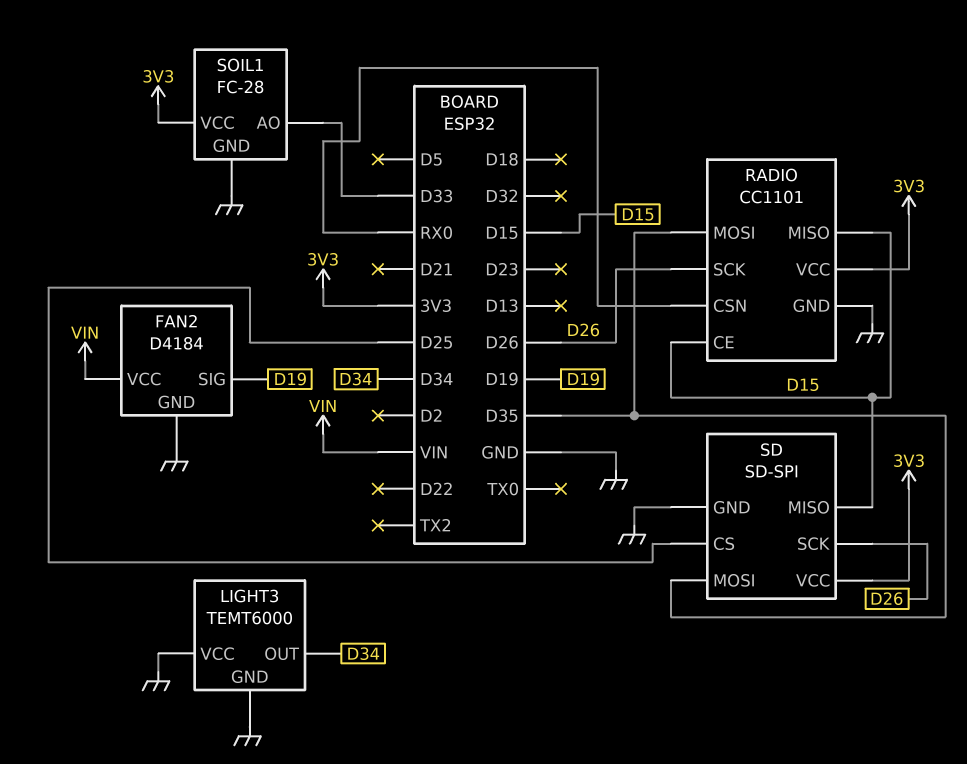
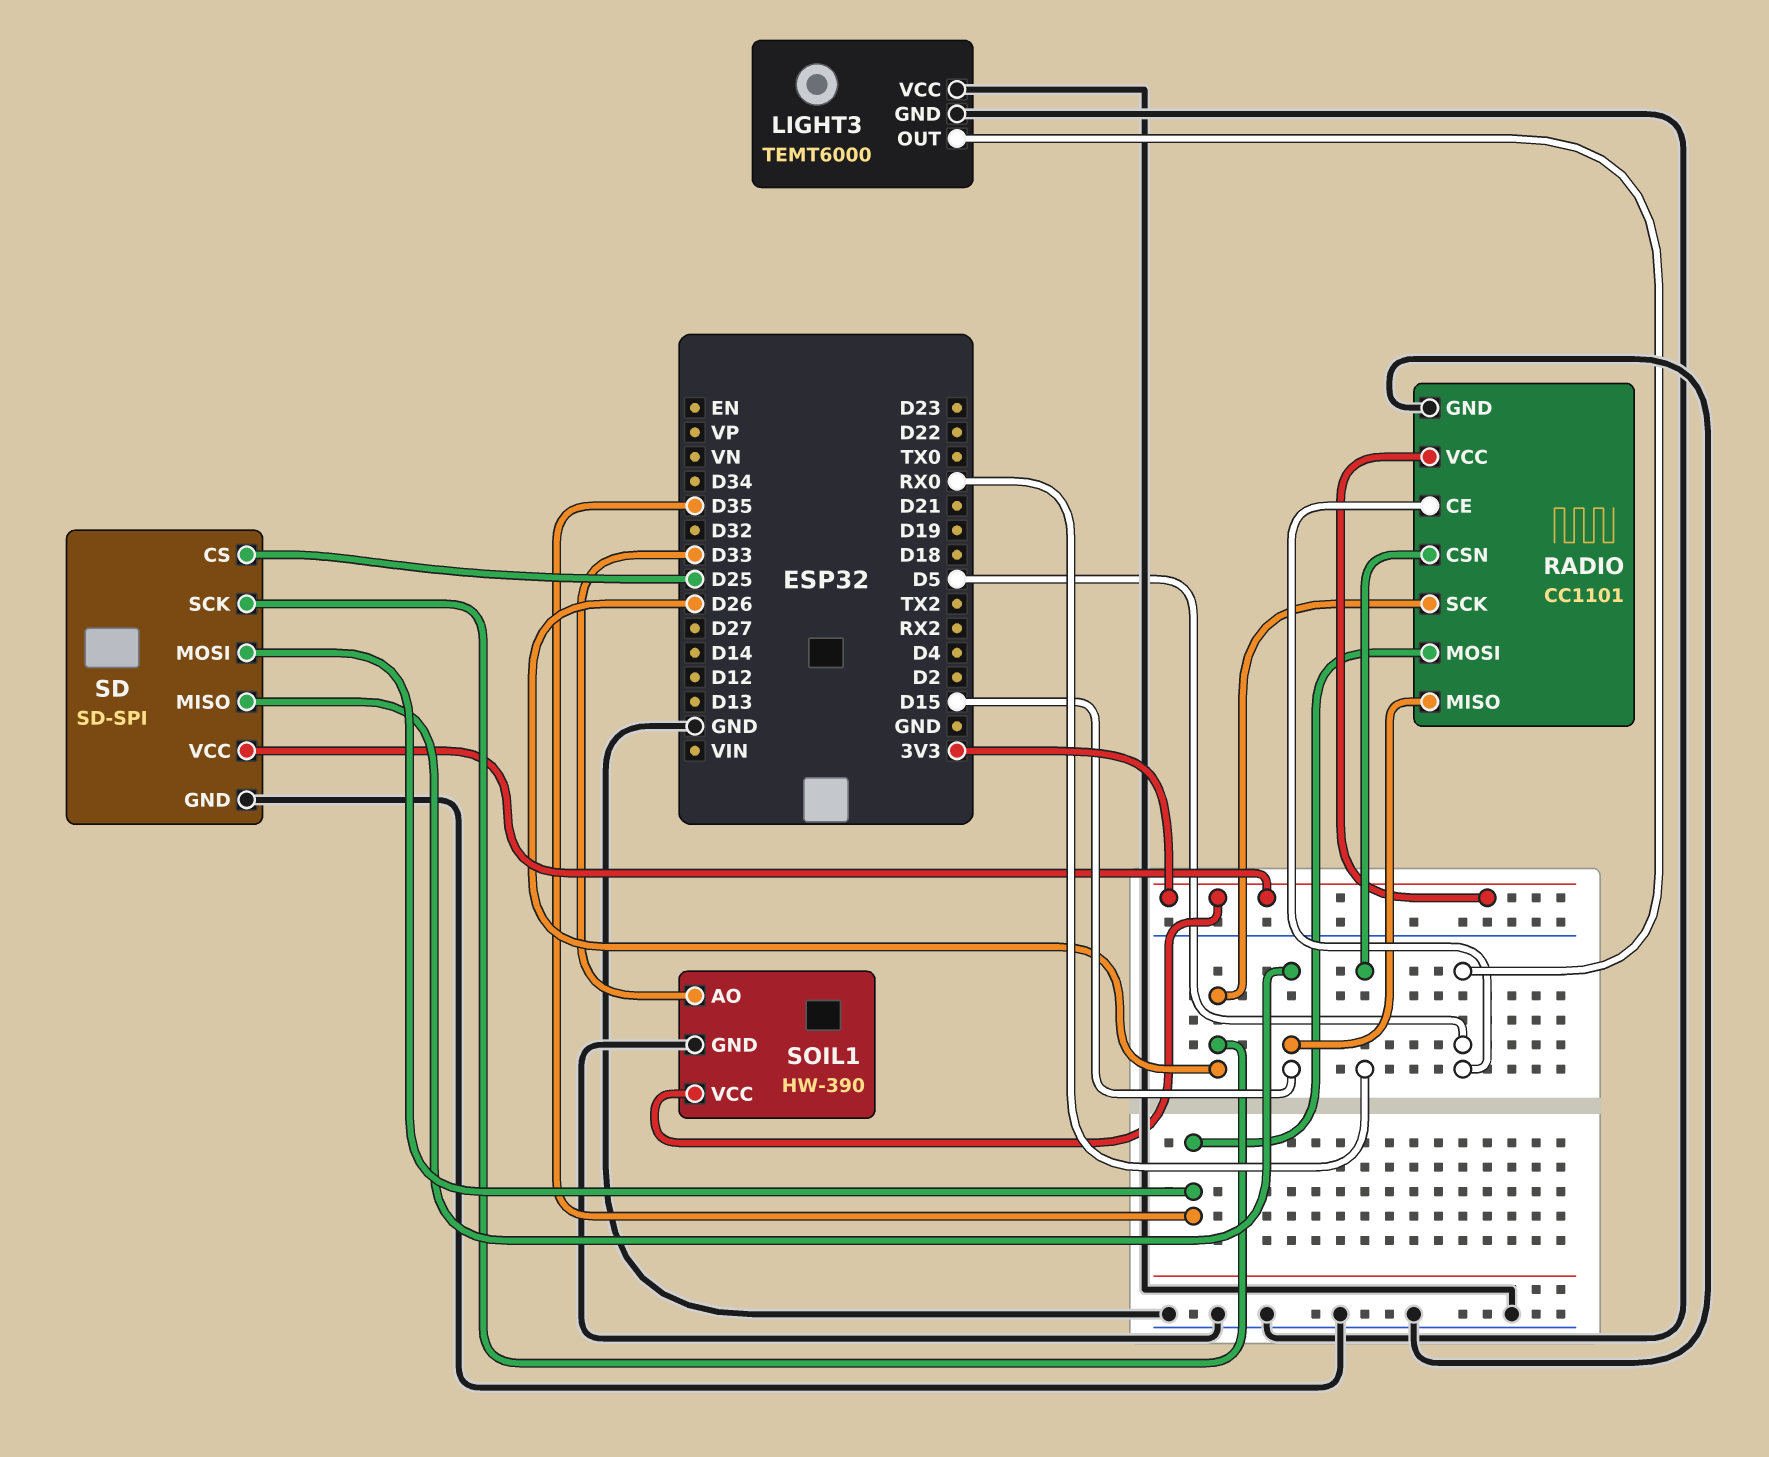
FAN2: D4184 -> none
FAN2 pin GND: GND -> none
FAN2 pin SIG: D19 -> none
FAN2 pin VCC: VIN -> none
LIGHT3 pin OUT: D34 -> D5
RADIO pin CE: D15 -> D5
SOIL1: FC-28 -> HW-390

